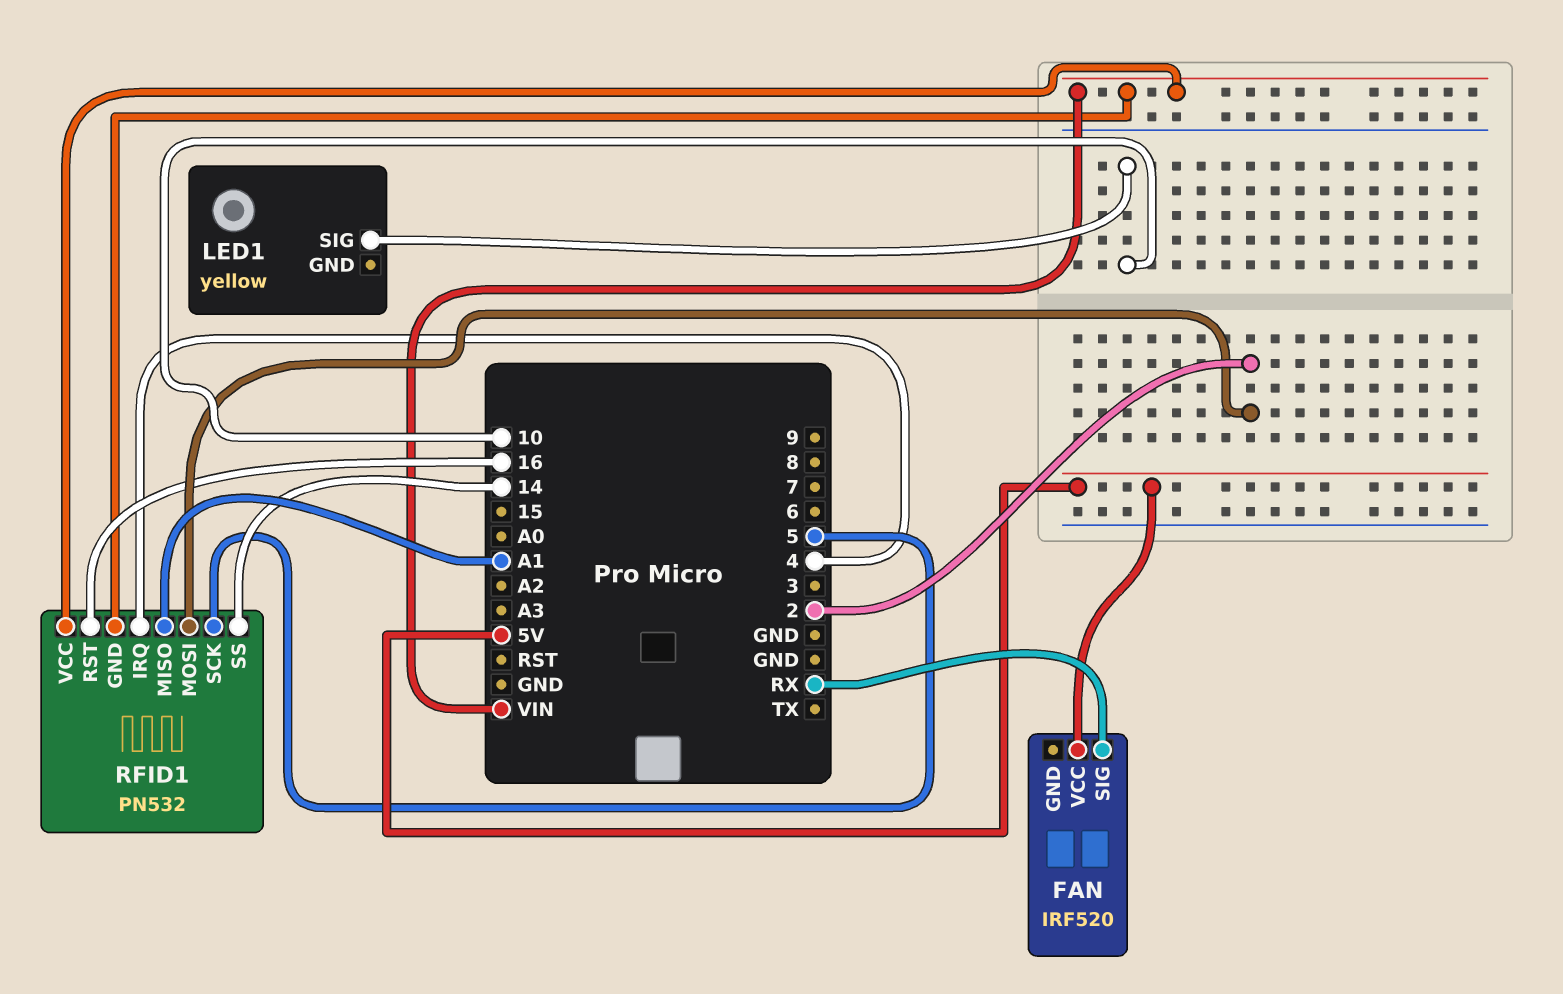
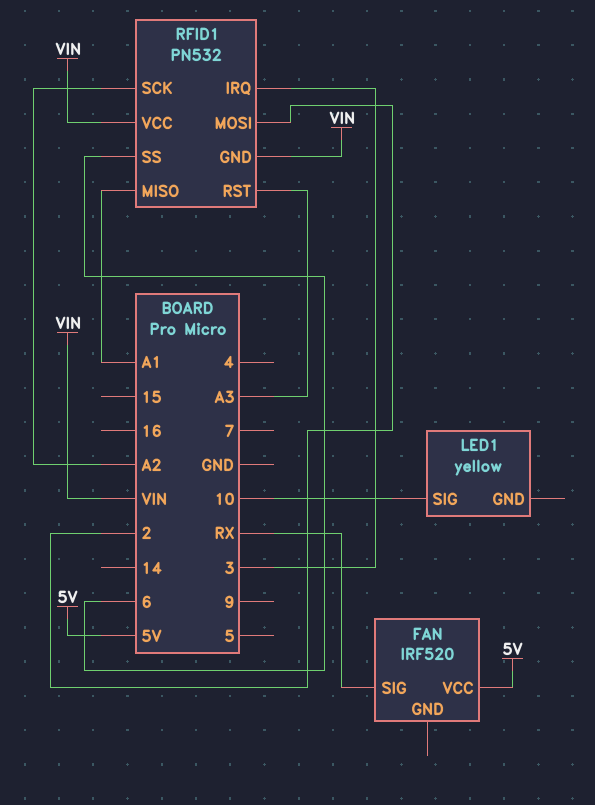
RFID1 pin IRQ: 4 -> 3
RFID1 pin RST: 16 -> A3
RFID1 pin SCK: 5 -> A2
RFID1 pin SS: 14 -> 6

